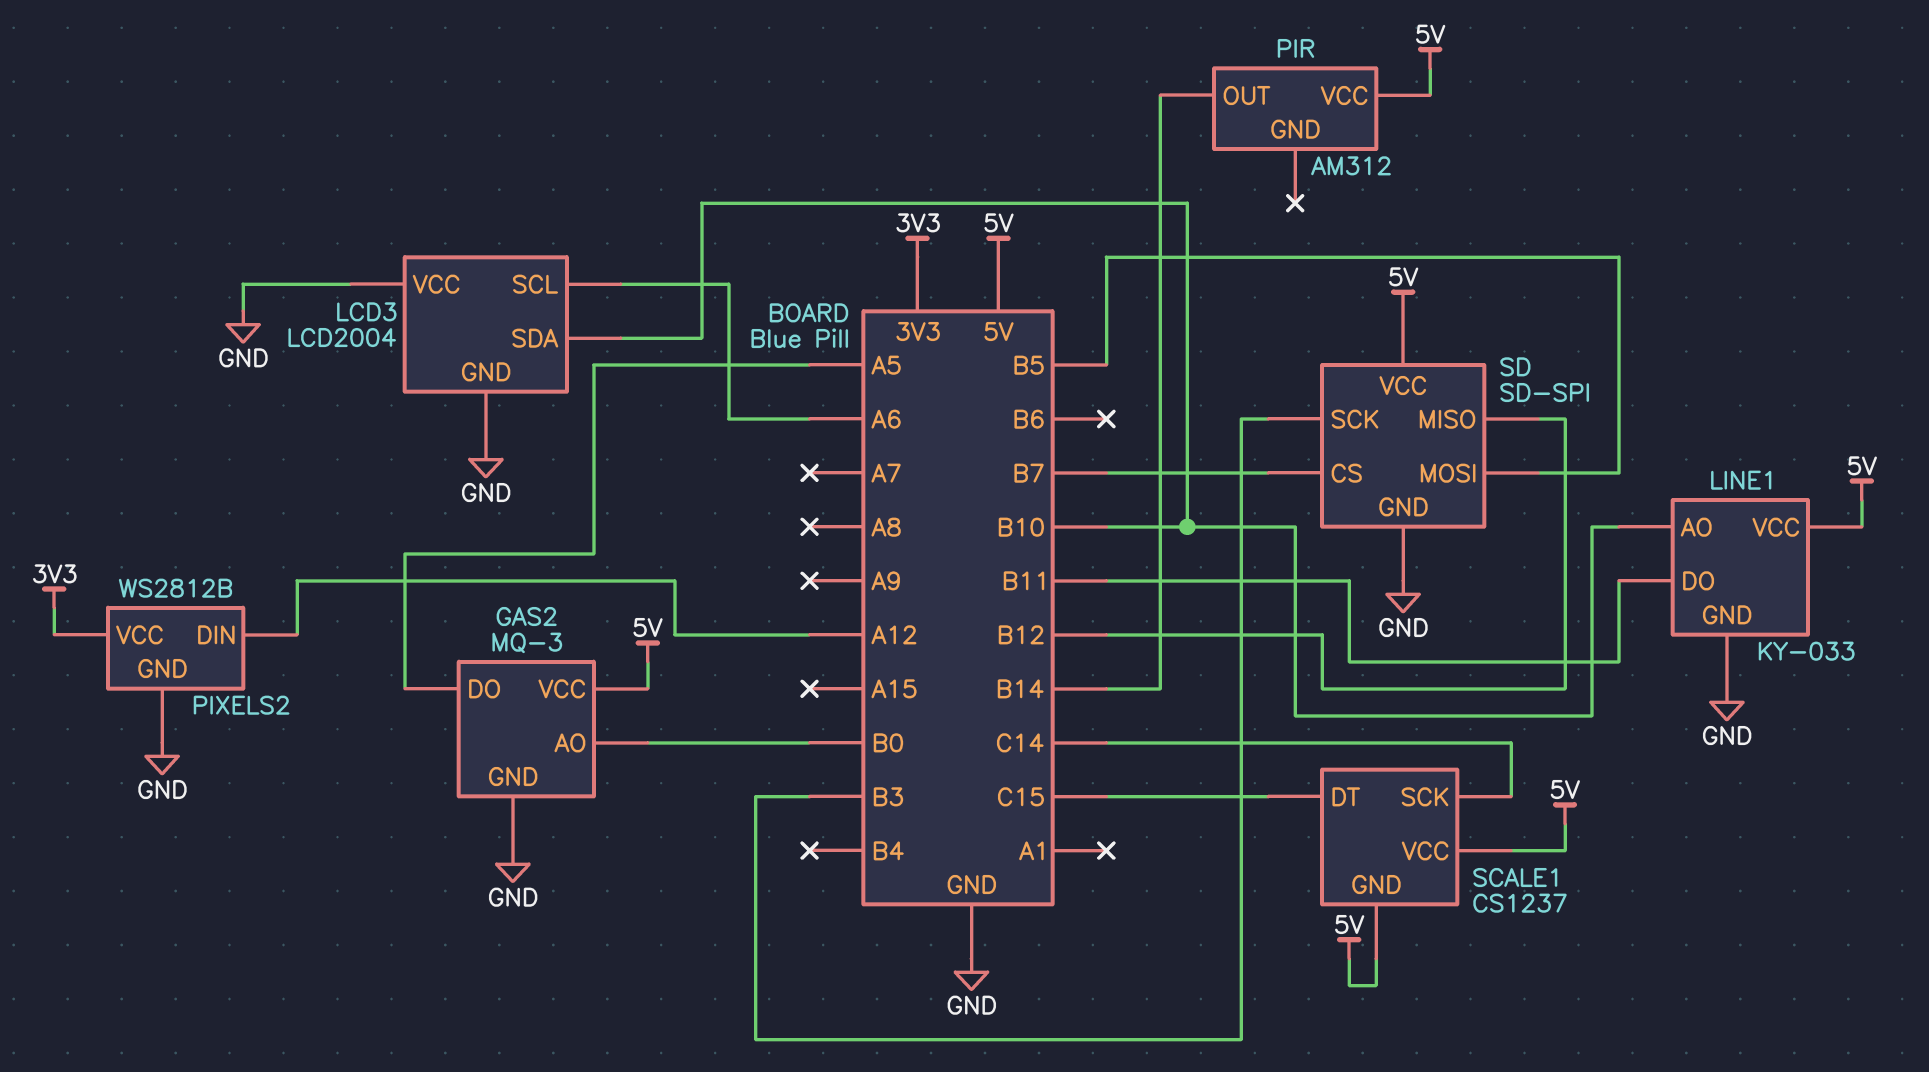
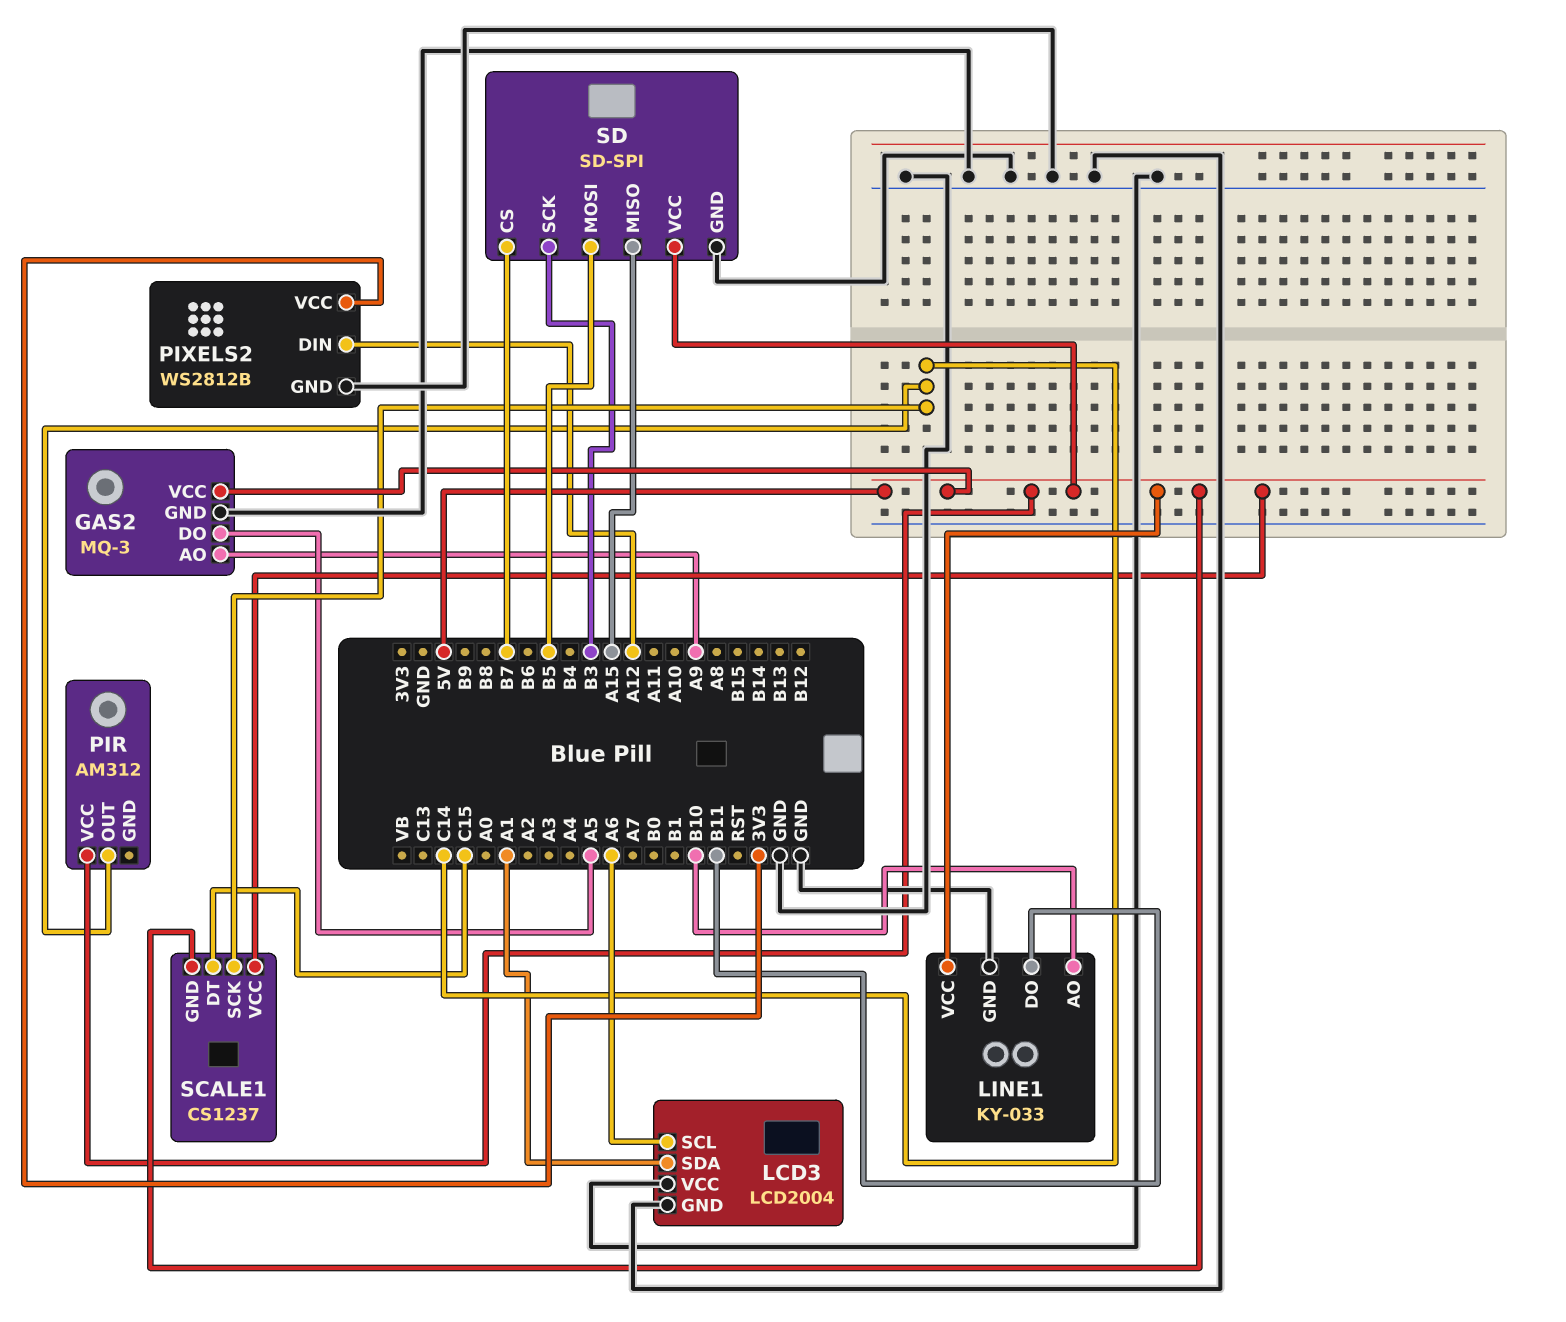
GAS2 pin AO: B0 -> A9
LCD3 pin SDA: B10 -> A1
PIR pin OUT: B14 -> C14
SD pin MISO: B12 -> A15

